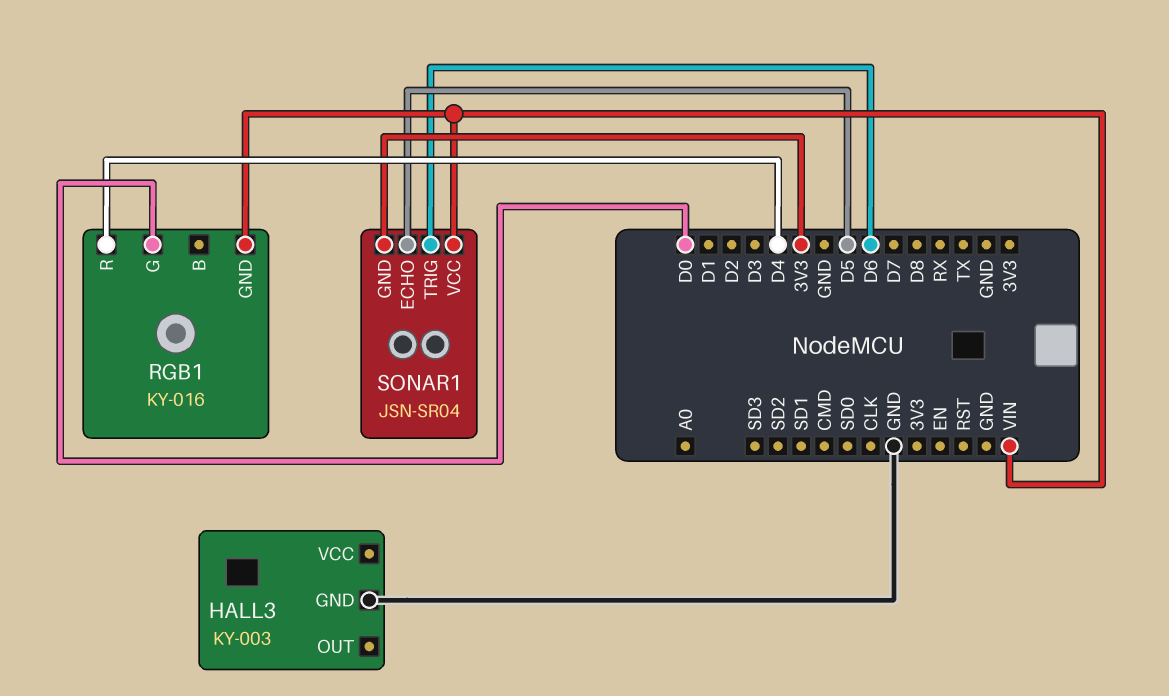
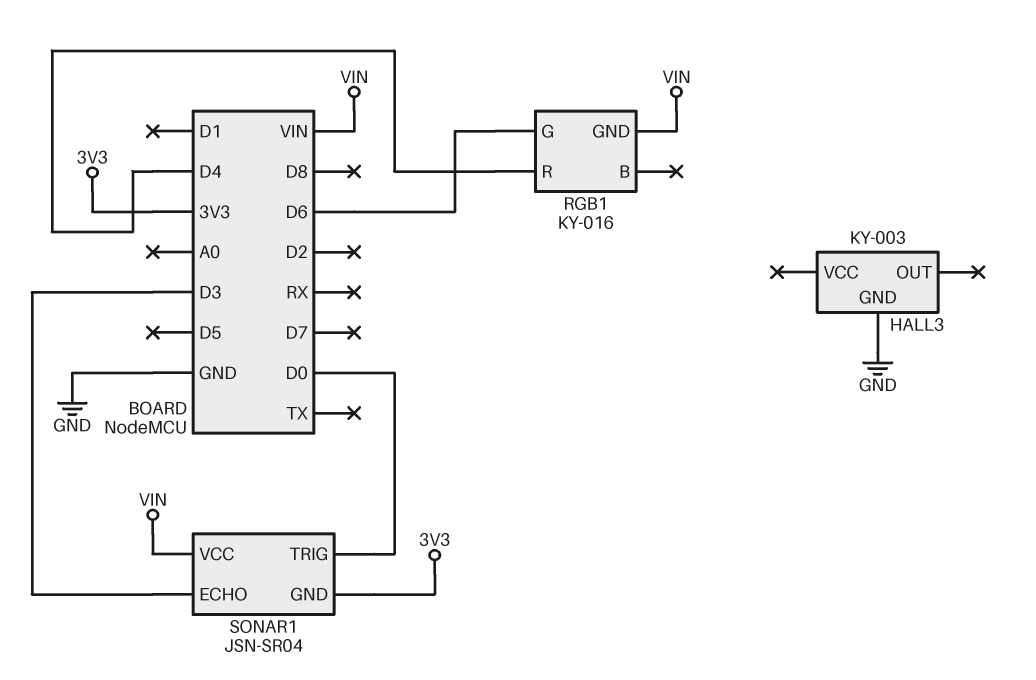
RGB1 pin G: D0 -> D6
SONAR1 pin ECHO: D5 -> D3
SONAR1 pin TRIG: D6 -> D0

